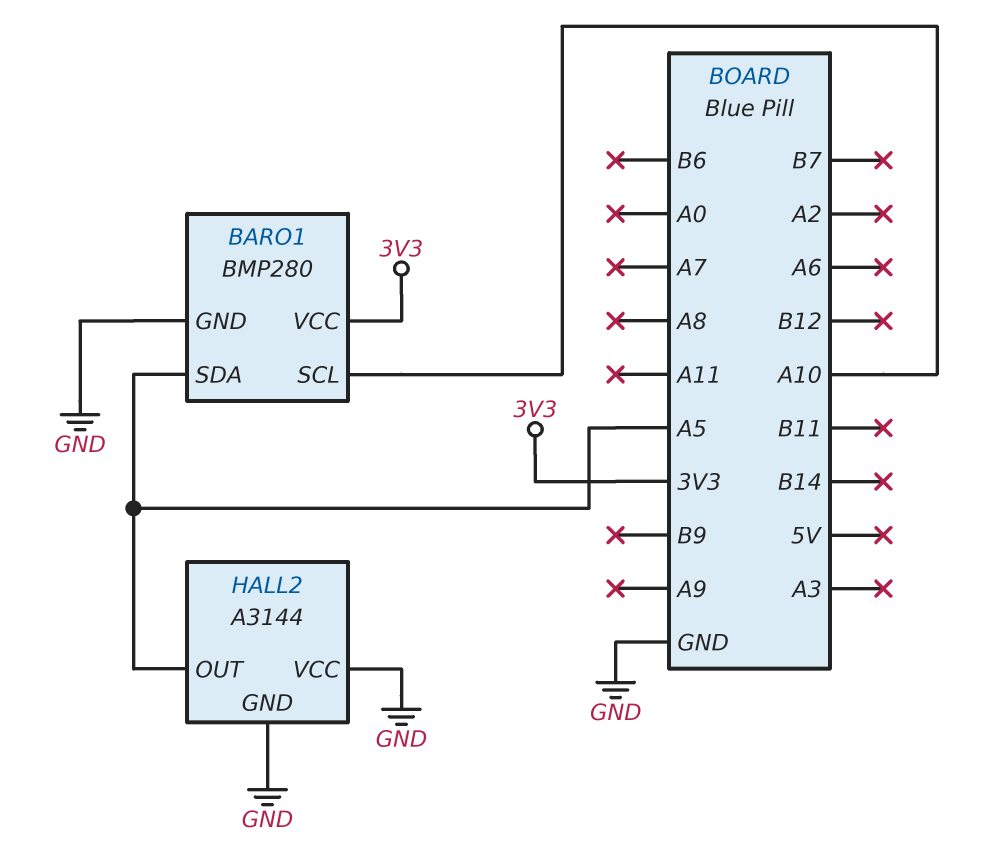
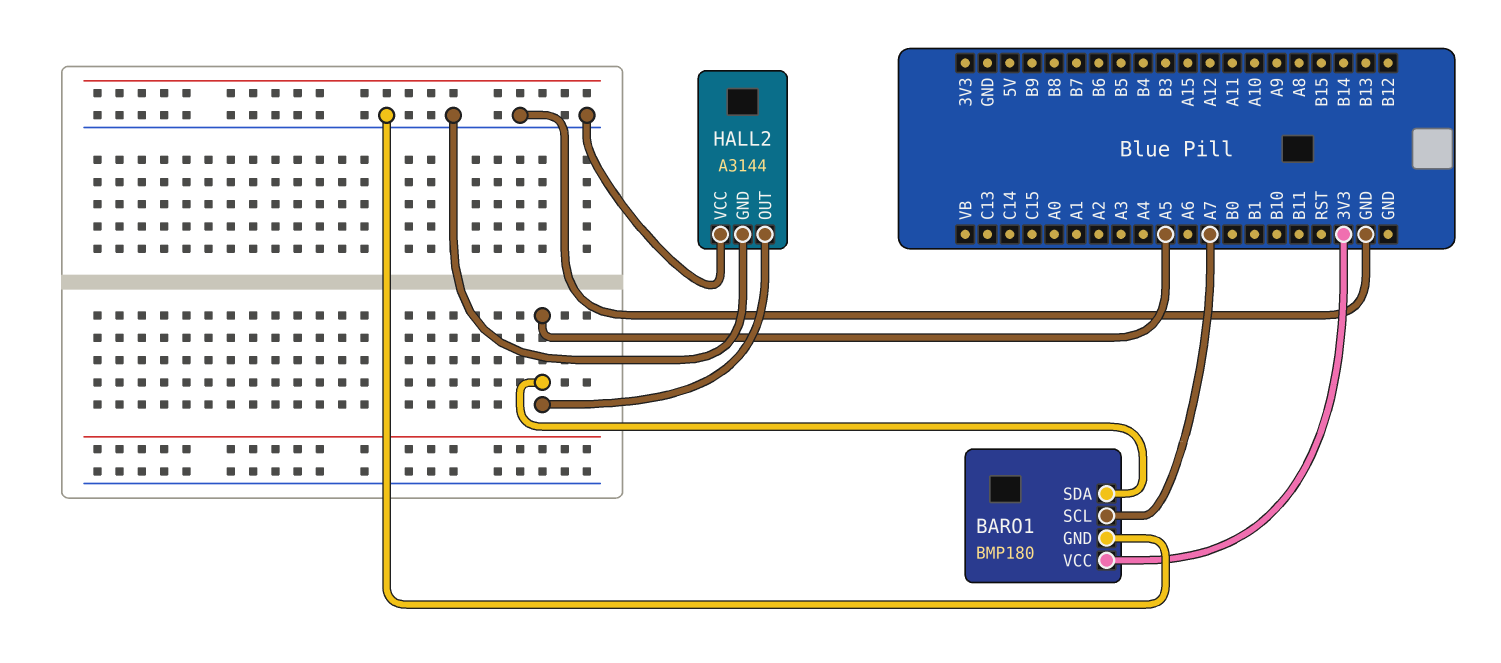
BARO1: BMP280 -> BMP180
BARO1 pin SCL: A10 -> A7

